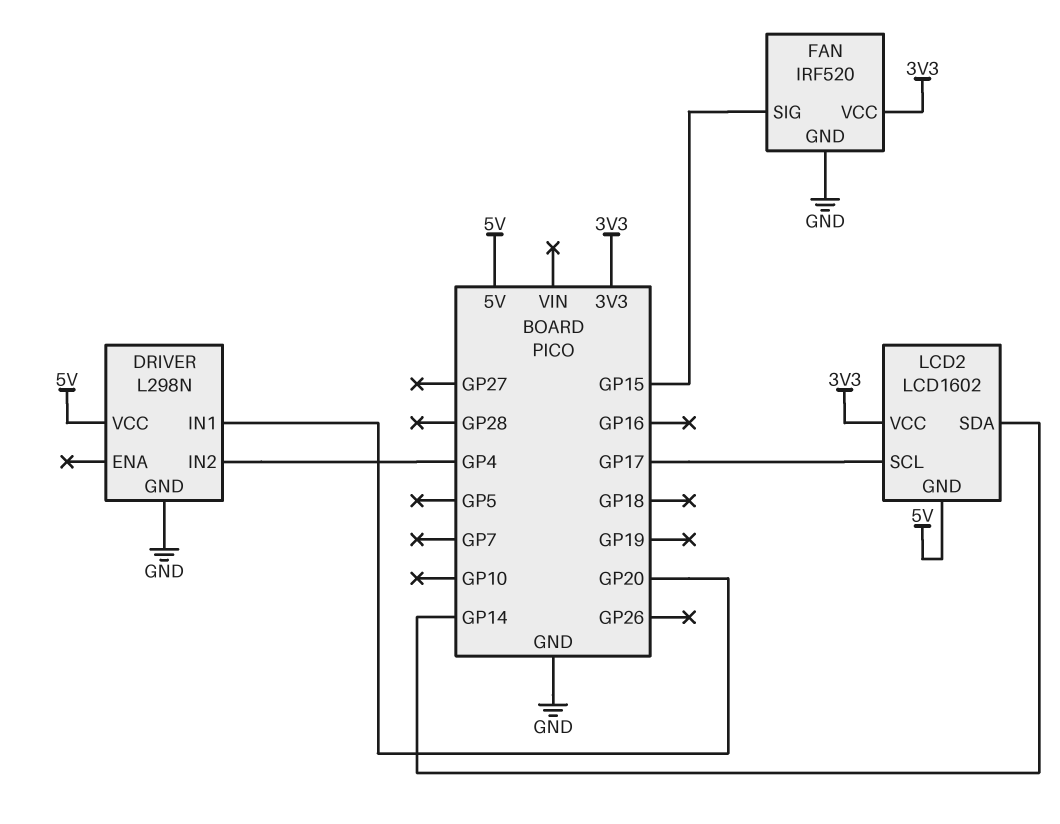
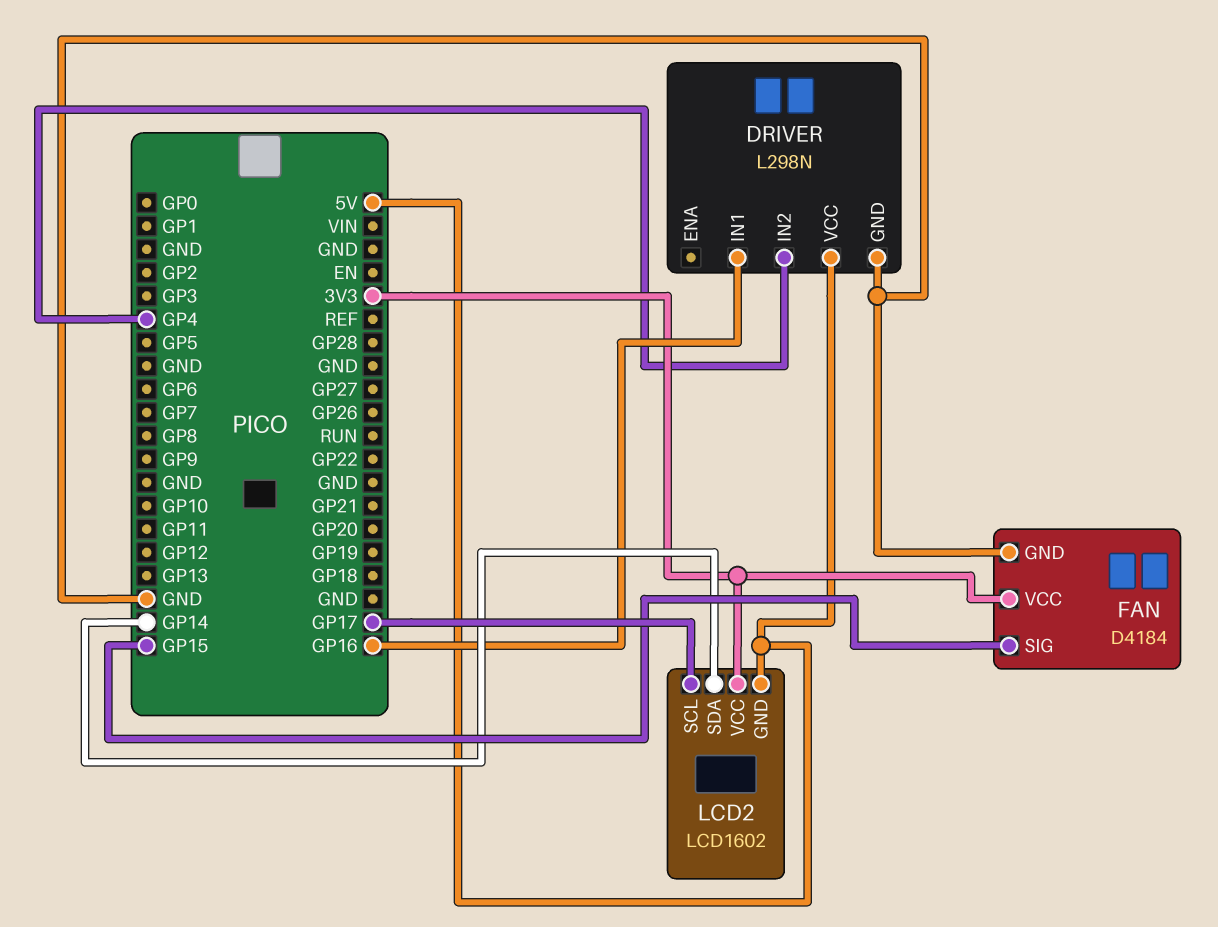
DRIVER pin IN1: GP20 -> GP16
FAN: IRF520 -> D4184

